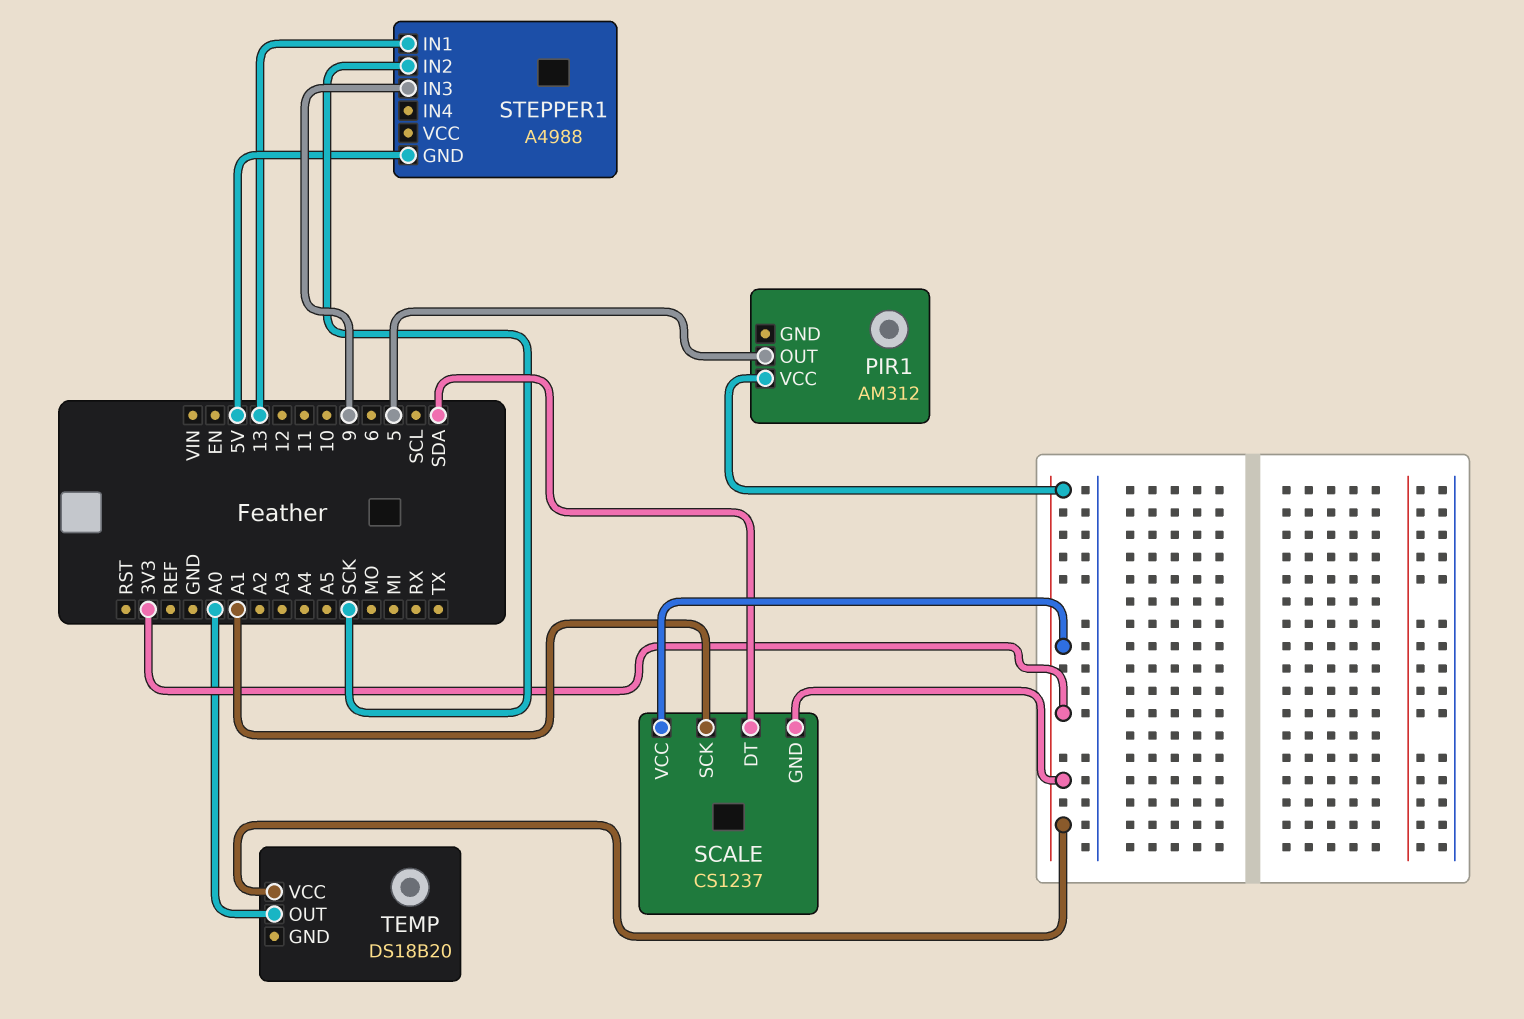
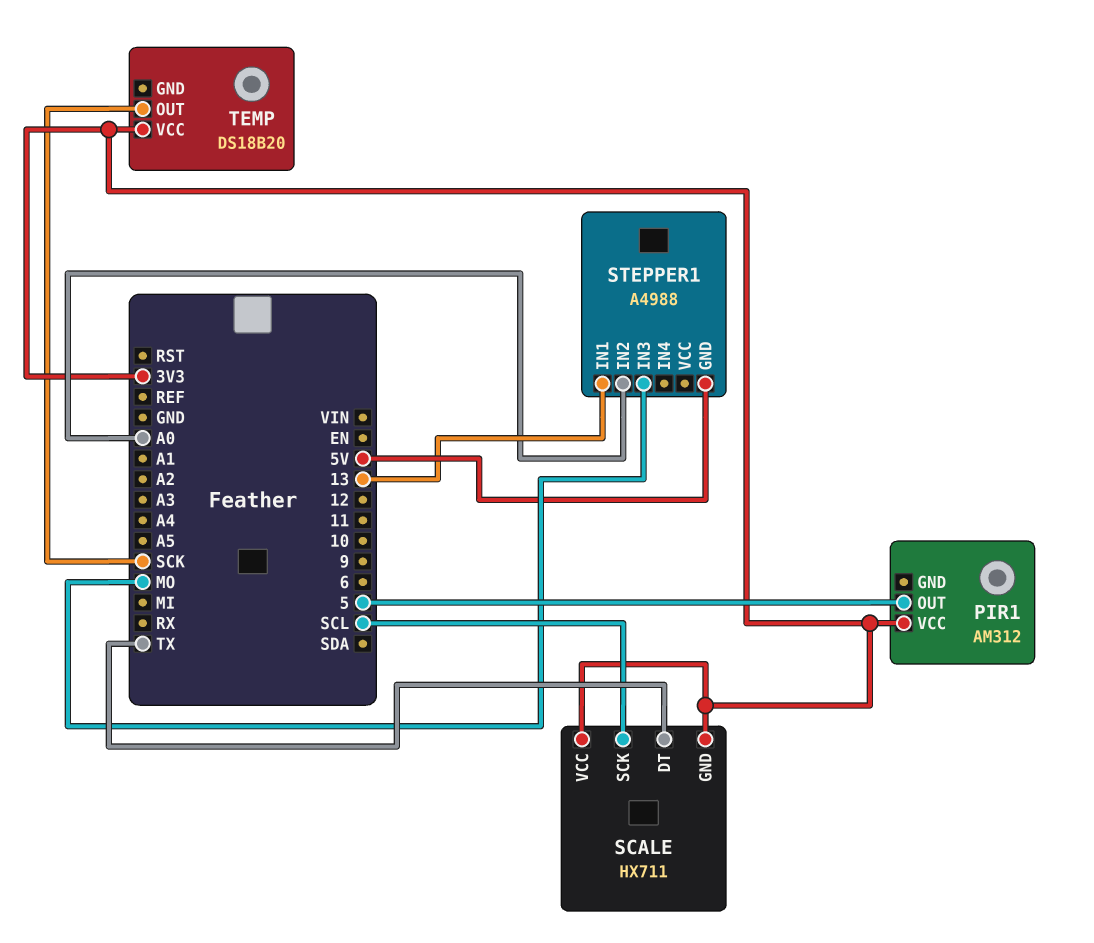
SCALE: CS1237 -> HX711
SCALE pin DT: SDA -> TX
SCALE pin SCK: A1 -> SCL
STEPPER1 pin IN2: SCK -> A0
STEPPER1 pin IN3: 9 -> MO
TEMP pin OUT: A0 -> SCK

